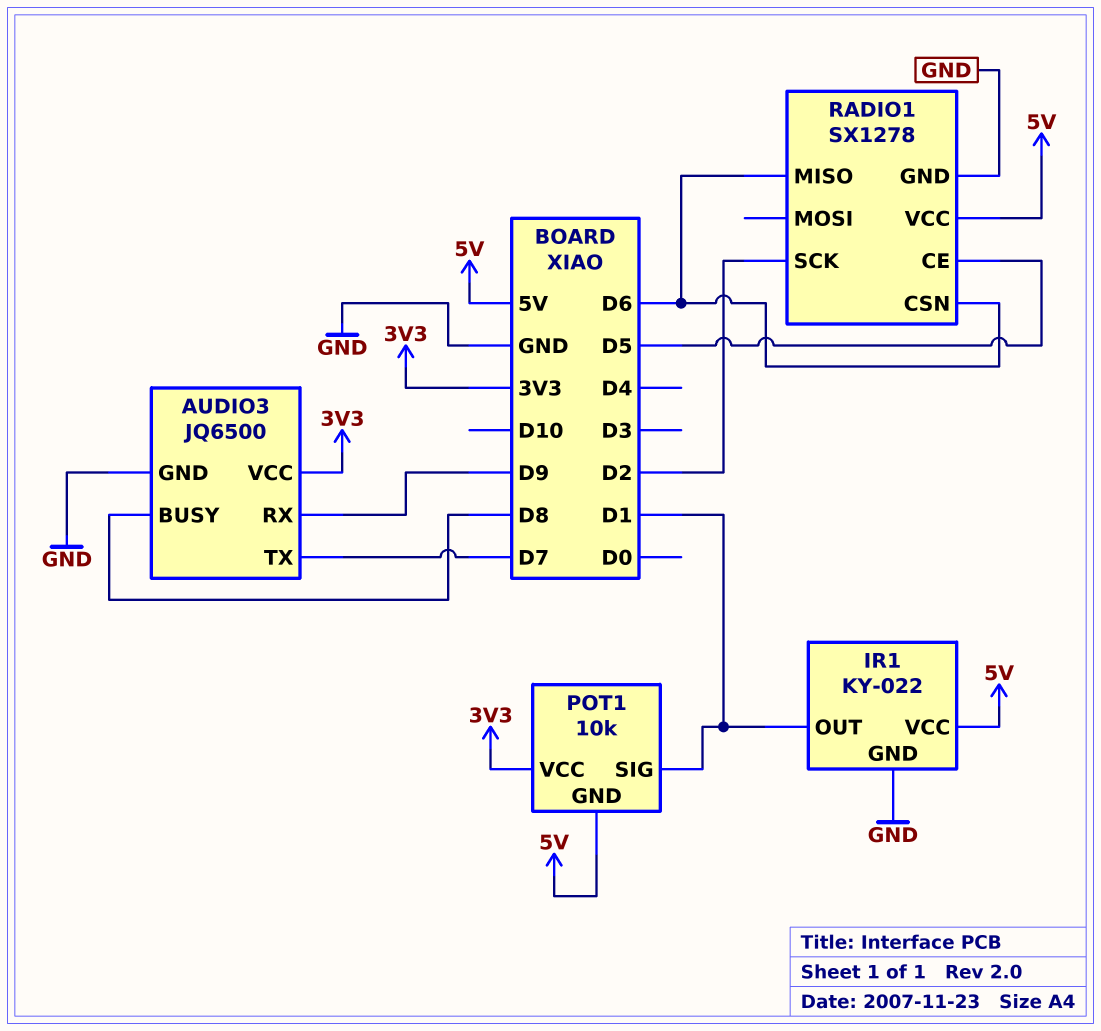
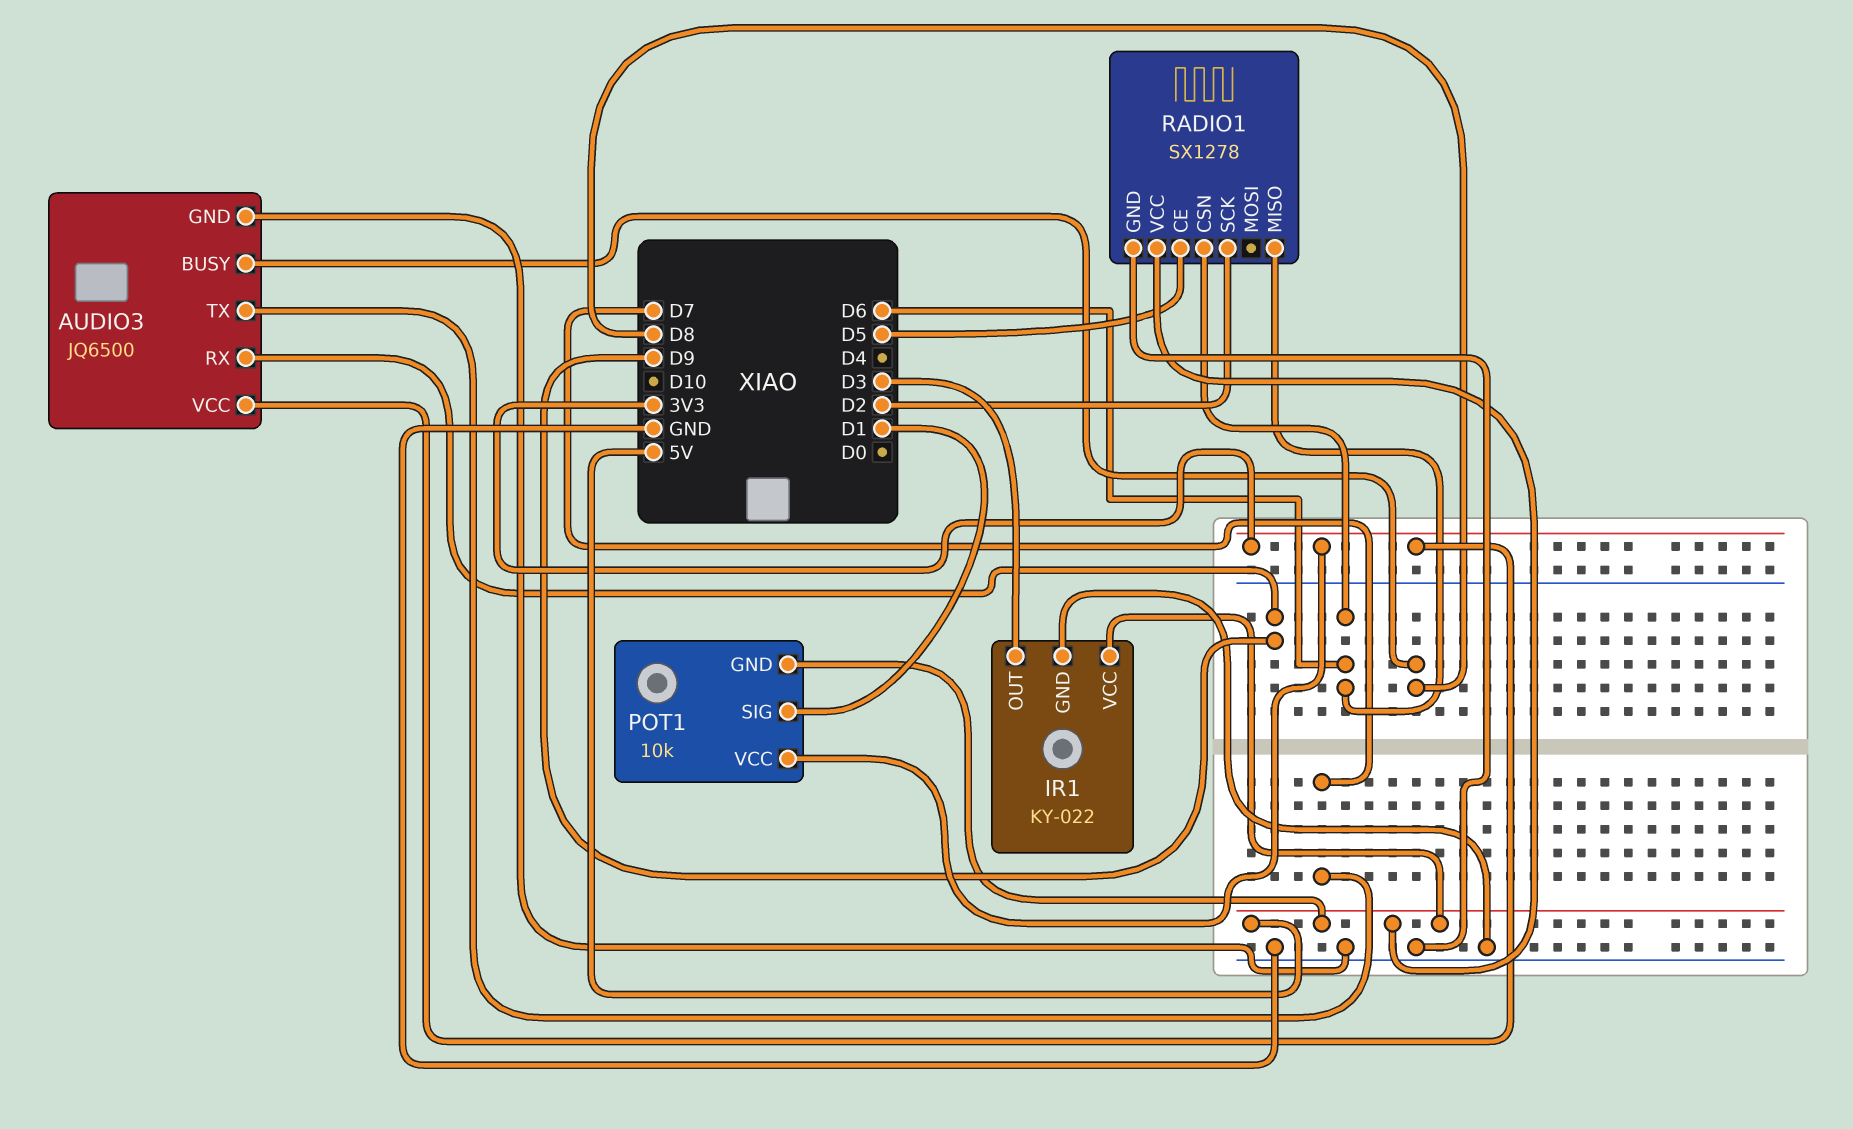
IR1 pin OUT: D1 -> D3

